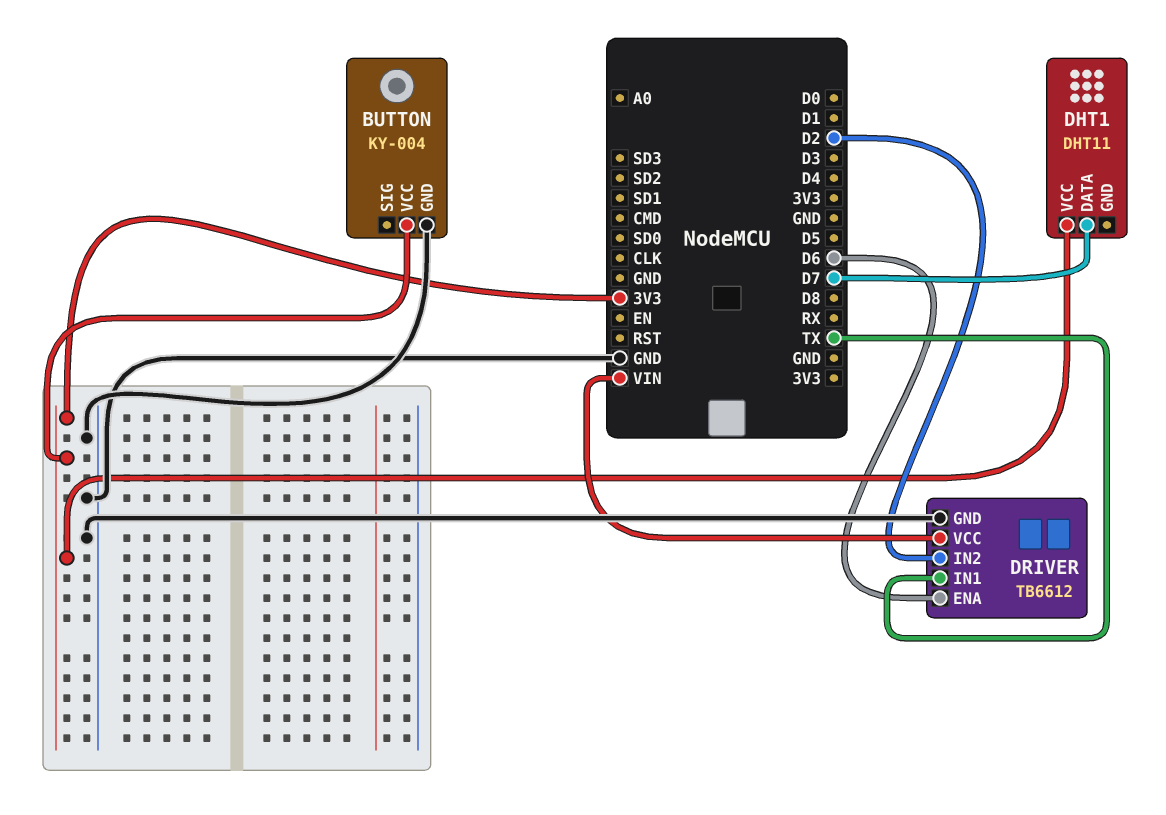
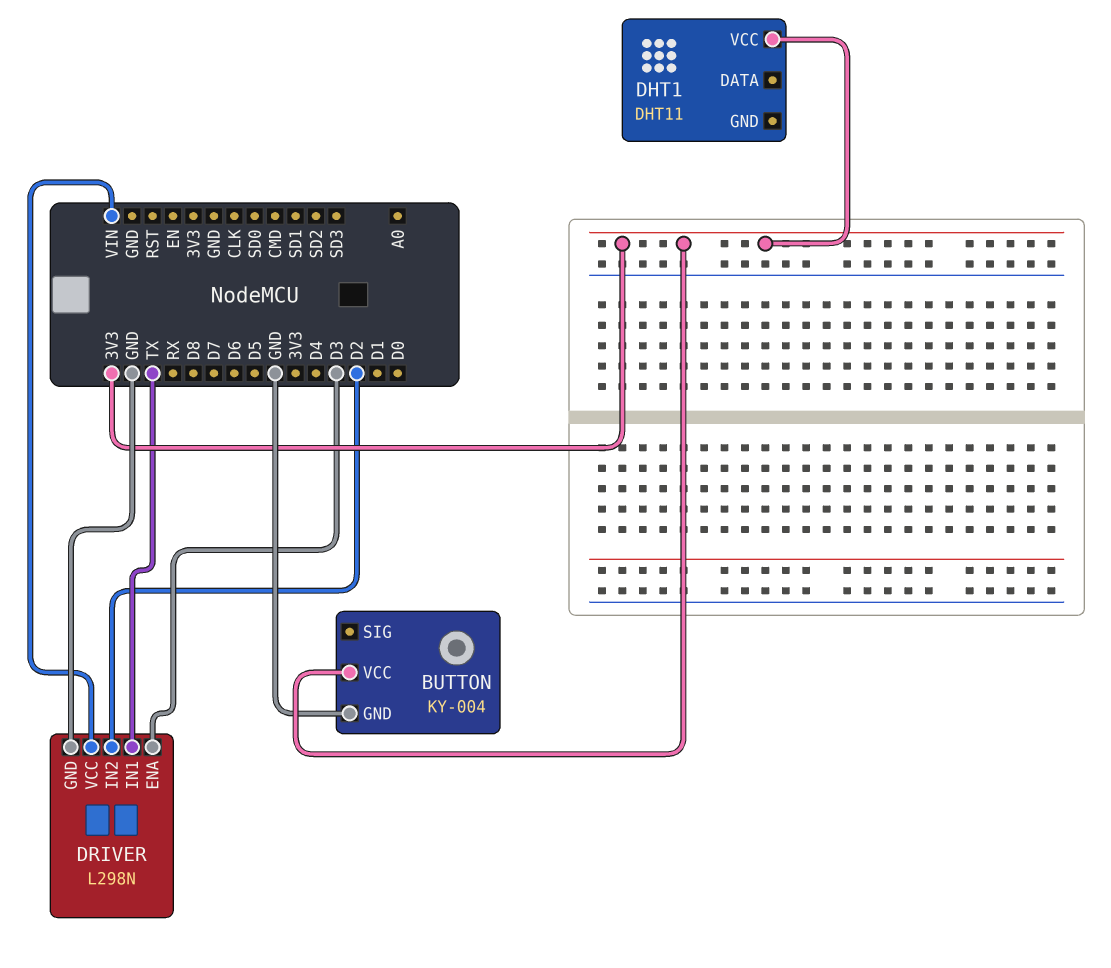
DHT1 pin DATA: D7 -> none
DRIVER: TB6612 -> L298N
DRIVER pin ENA: D6 -> D3

